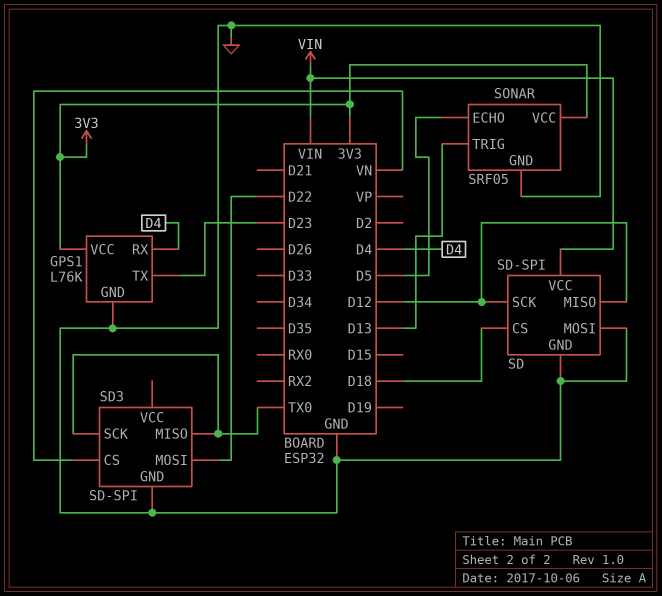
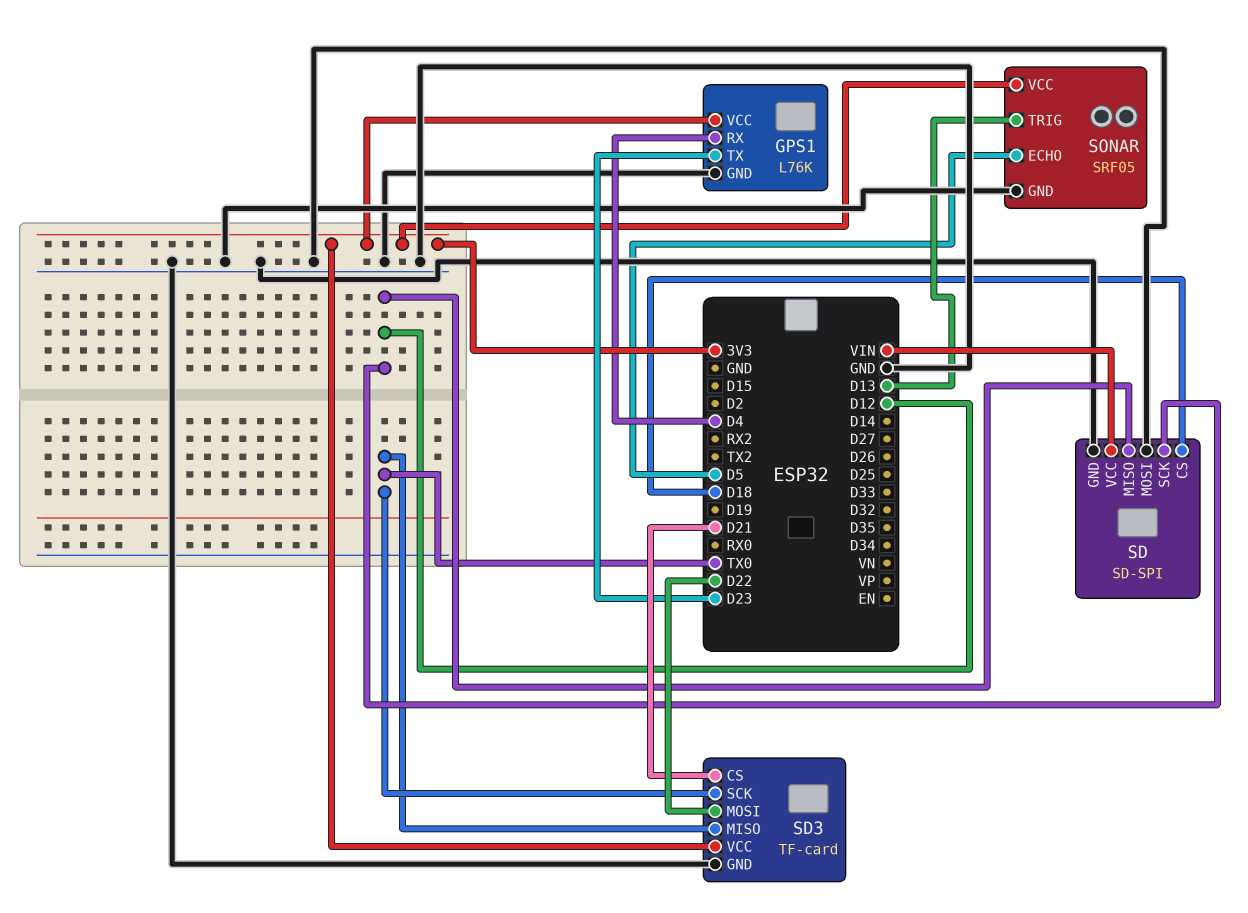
SD3: SD-SPI -> TF-card
SD3 pin CS: VN -> D21
SD3 pin VCC: none -> 3V3

